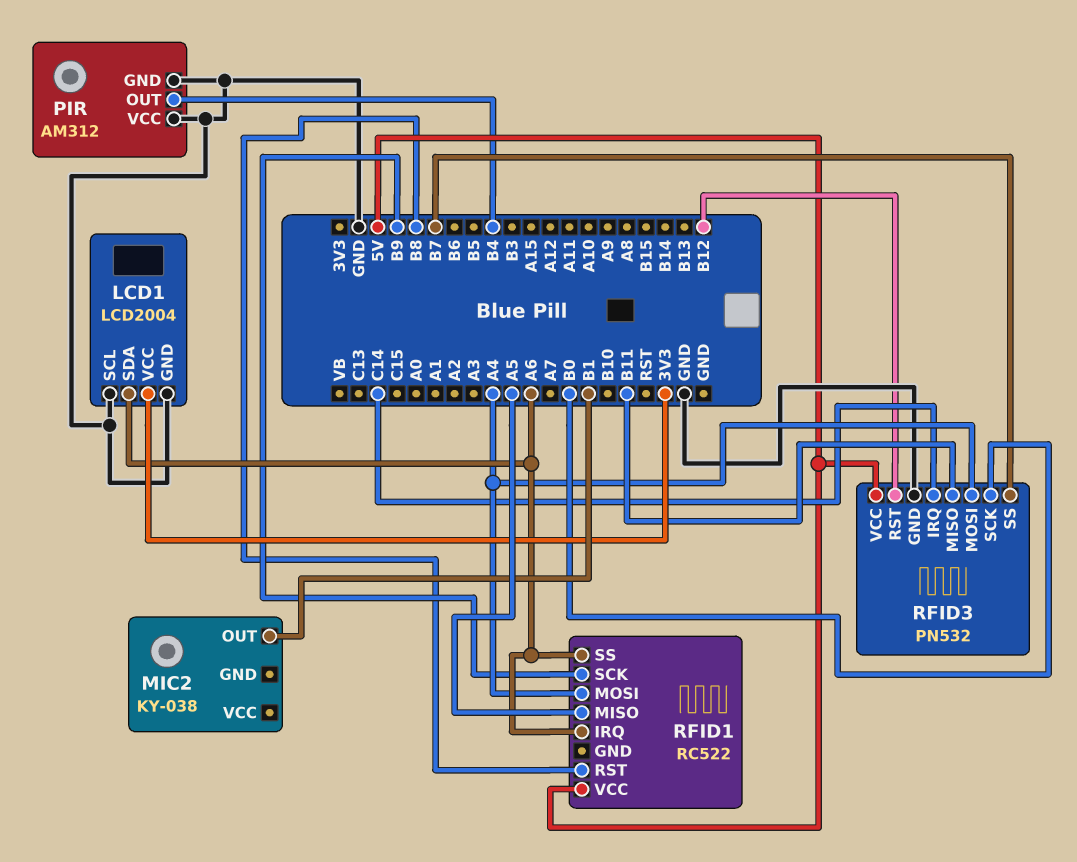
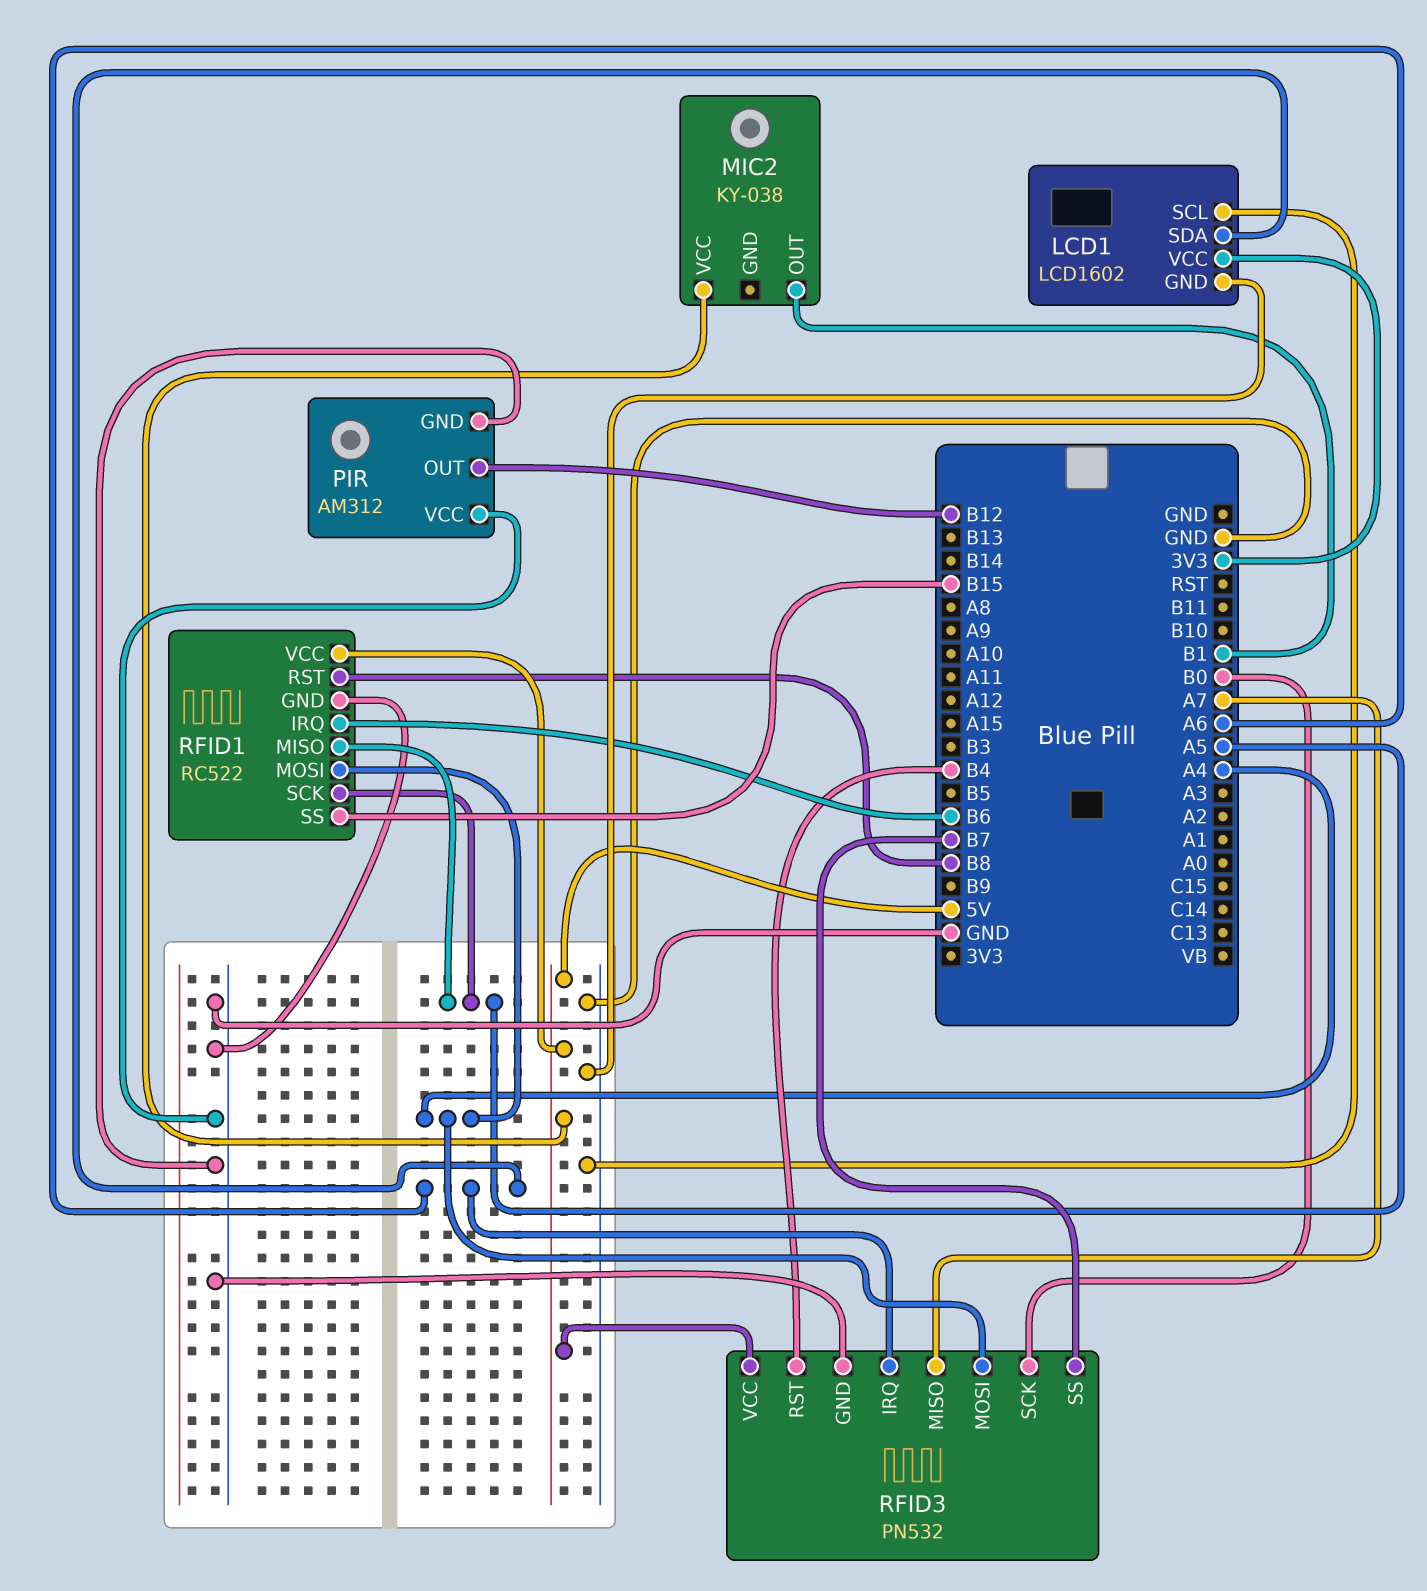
LCD1: LCD2004 -> LCD1602
MIC2 pin VCC: none -> 5V
PIR pin OUT: B4 -> B12
RFID1 pin GND: none -> GND
RFID1 pin IRQ: A6 -> B6
RFID1 pin SCK: B9 -> A5
RFID1 pin SS: A6 -> B15
RFID3 pin IRQ: C14 -> A6
RFID3 pin MISO: B11 -> A7
RFID3 pin RST: B12 -> B4

